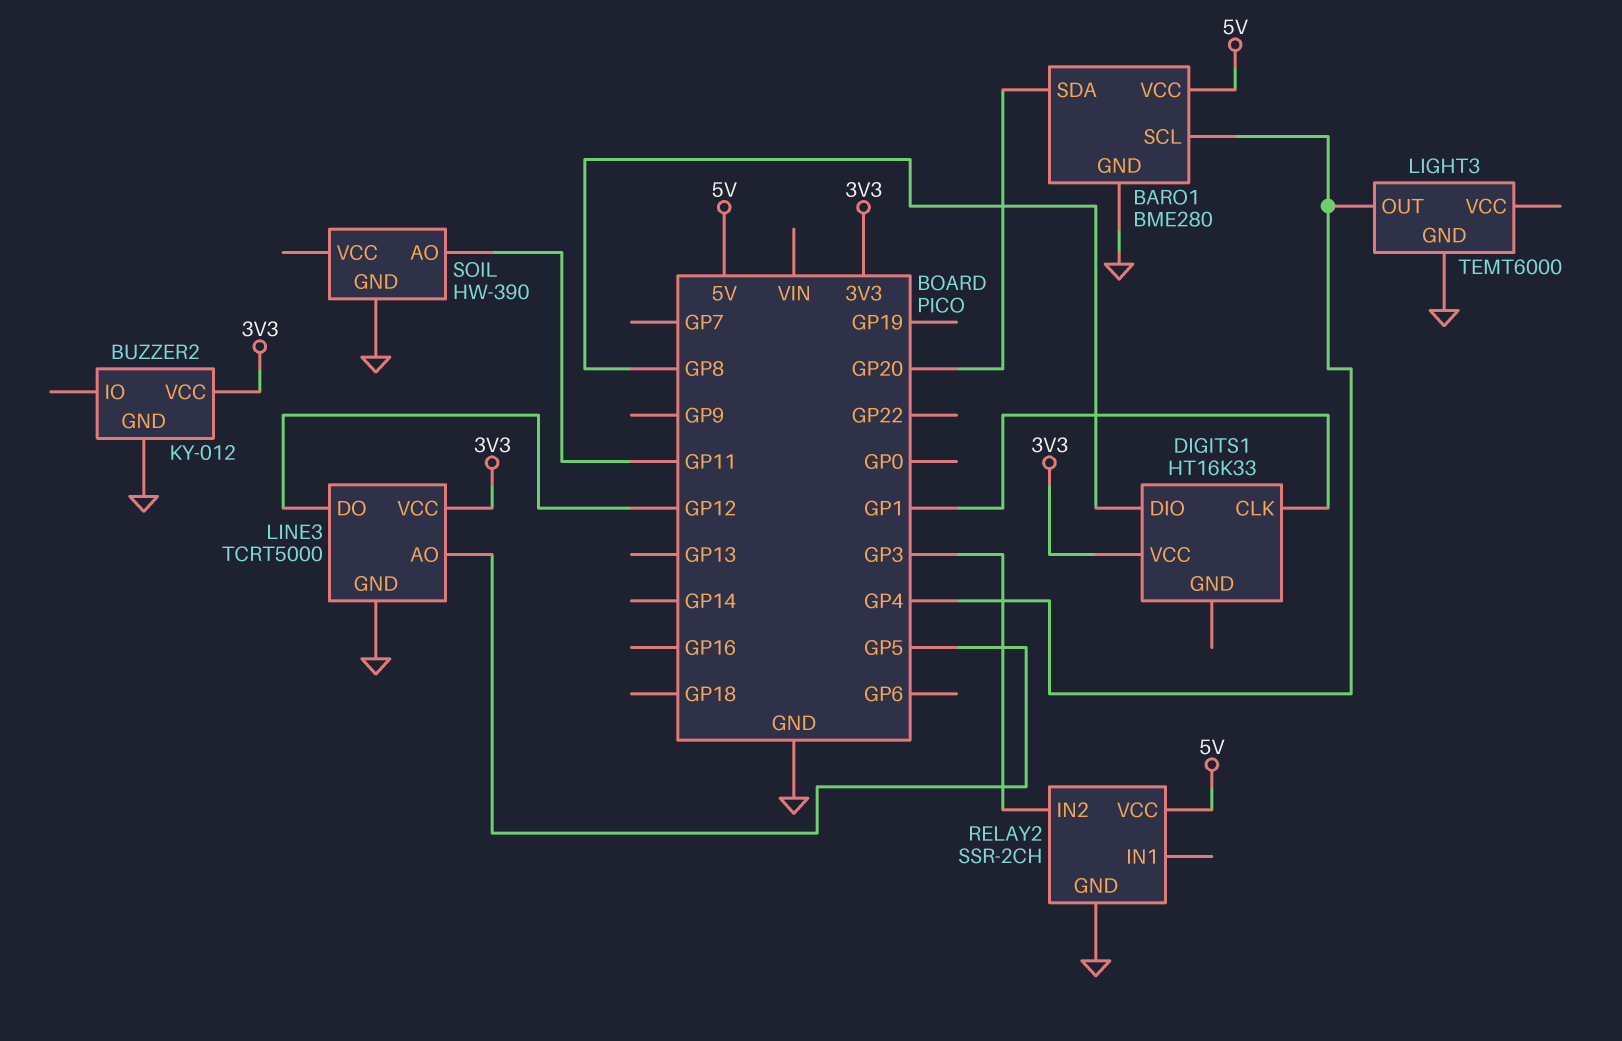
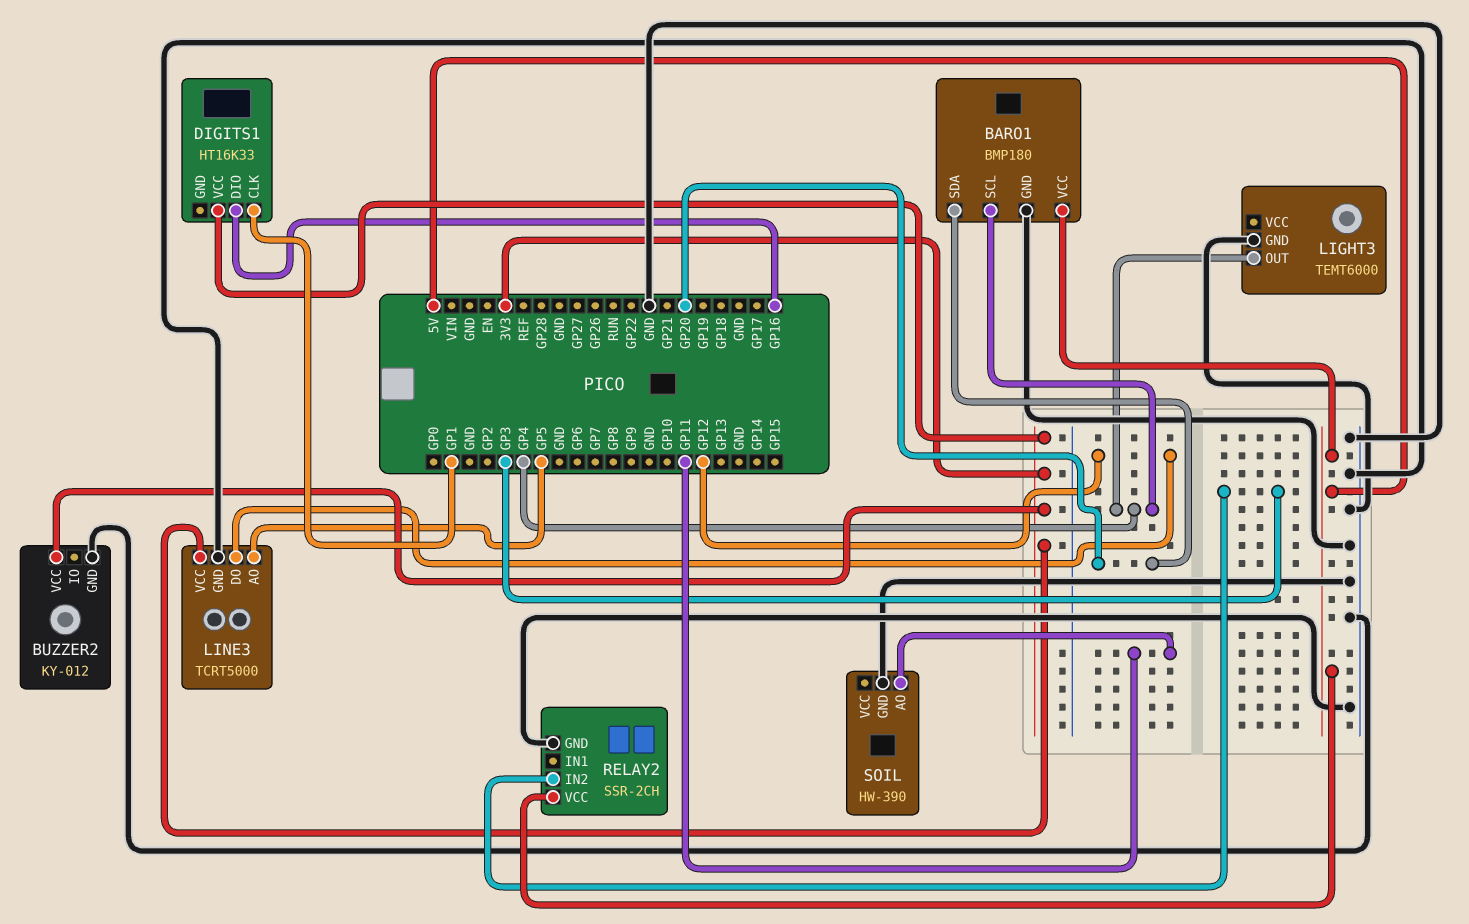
BARO1: BME280 -> BMP180
DIGITS1 pin DIO: GP8 -> GP16

